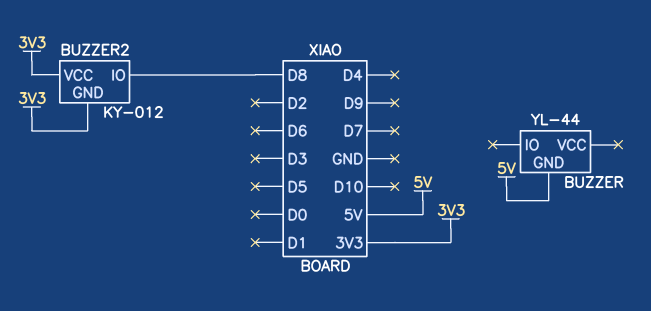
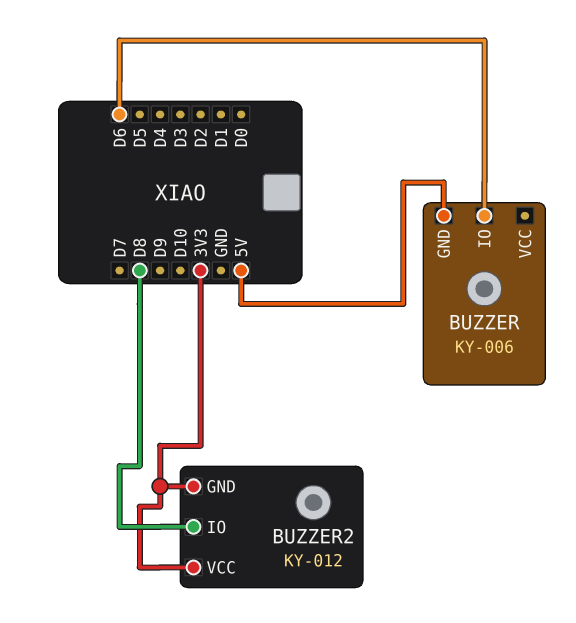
BUZZER: YL-44 -> KY-006
BUZZER pin IO: none -> D6

